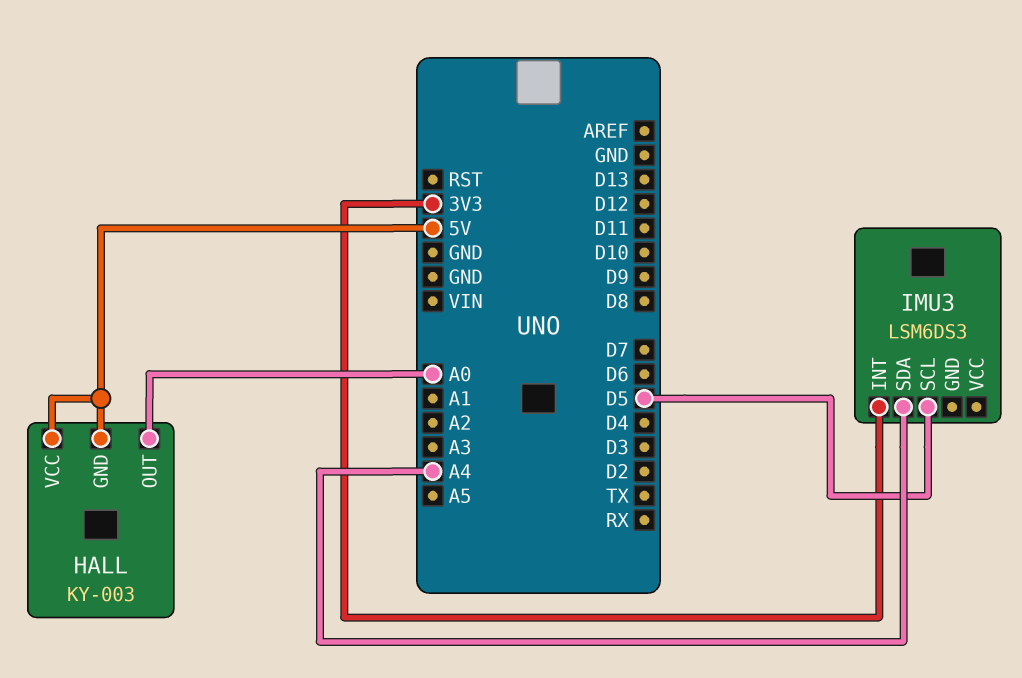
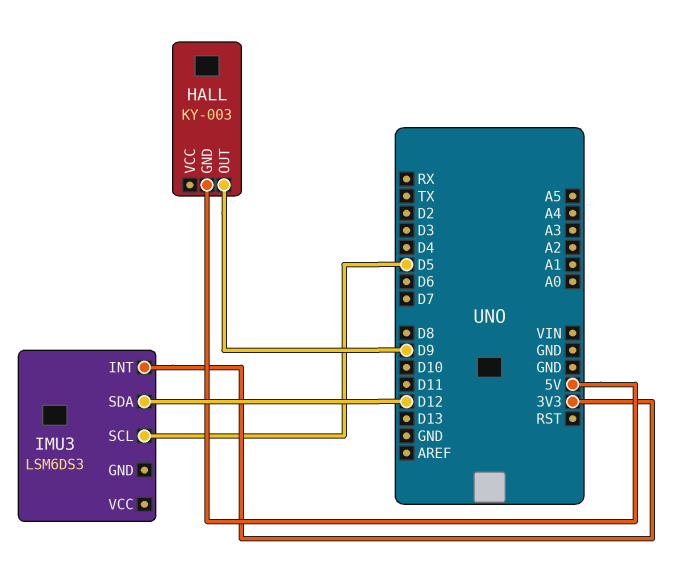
HALL pin OUT: A0 -> D9
HALL pin VCC: 5V -> none
IMU3 pin SDA: A4 -> D12

